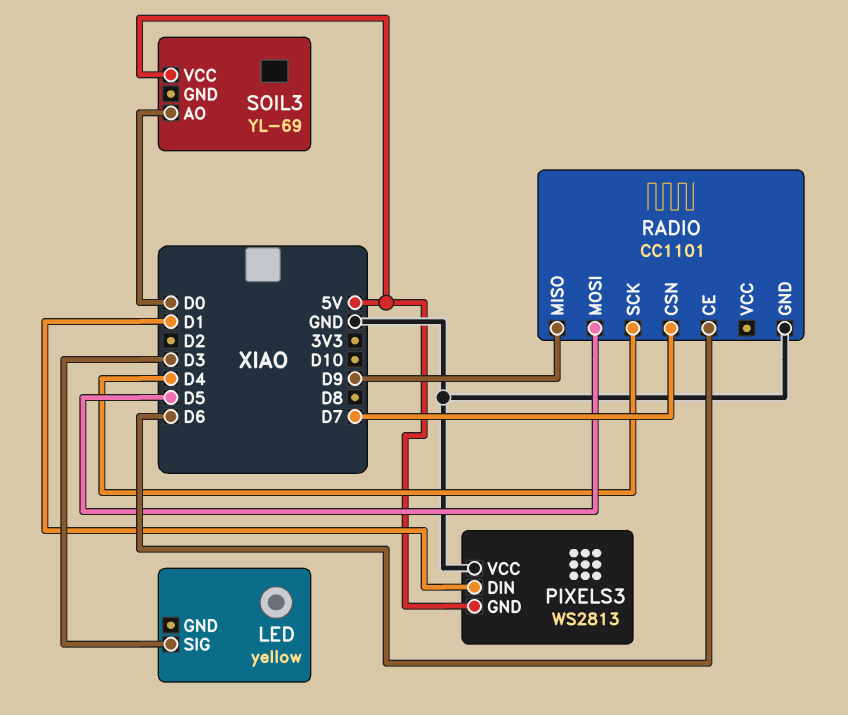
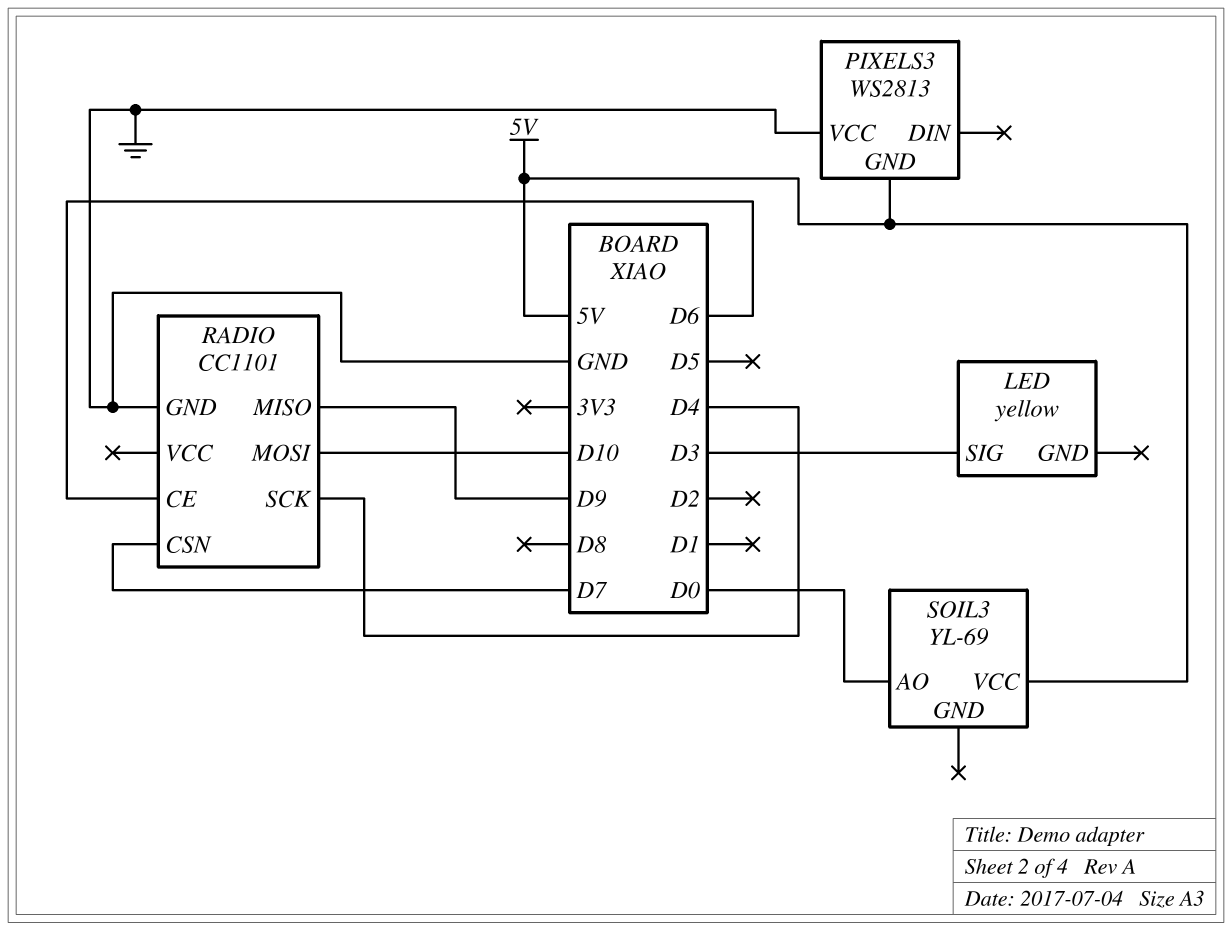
PIXELS3 pin DIN: D1 -> none
RADIO pin MOSI: D5 -> D10

